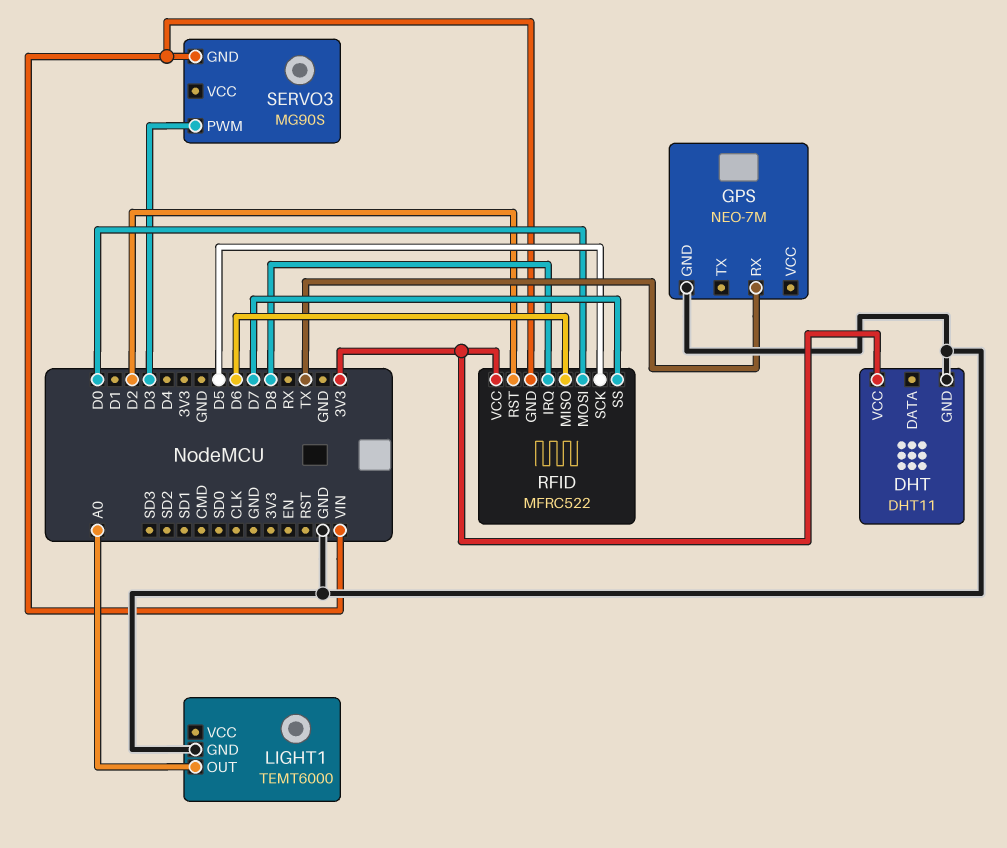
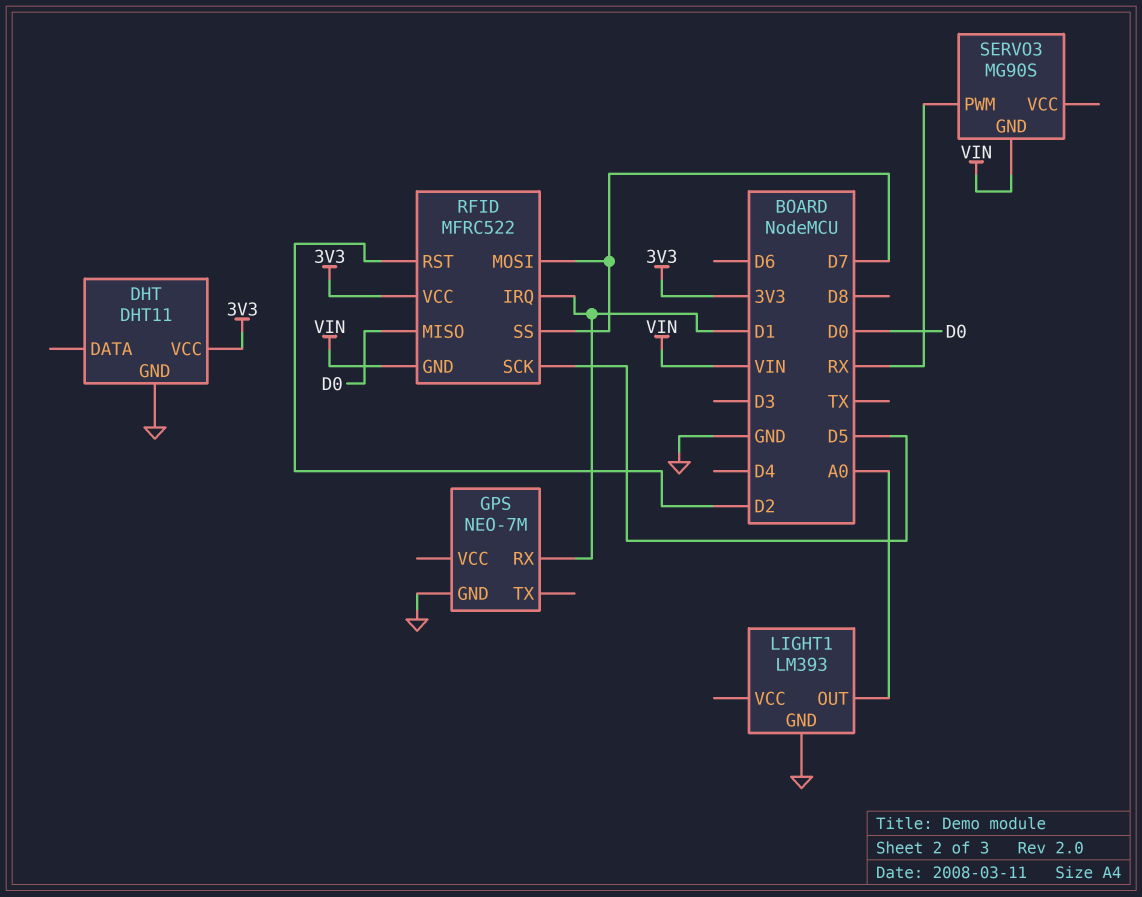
GPS pin RX: TX -> D1
LIGHT1: TEMT6000 -> LM393
RFID pin IRQ: D8 -> D1
RFID pin MISO: D6 -> D0
RFID pin MOSI: D0 -> D7
SERVO3 pin PWM: D3 -> RX

